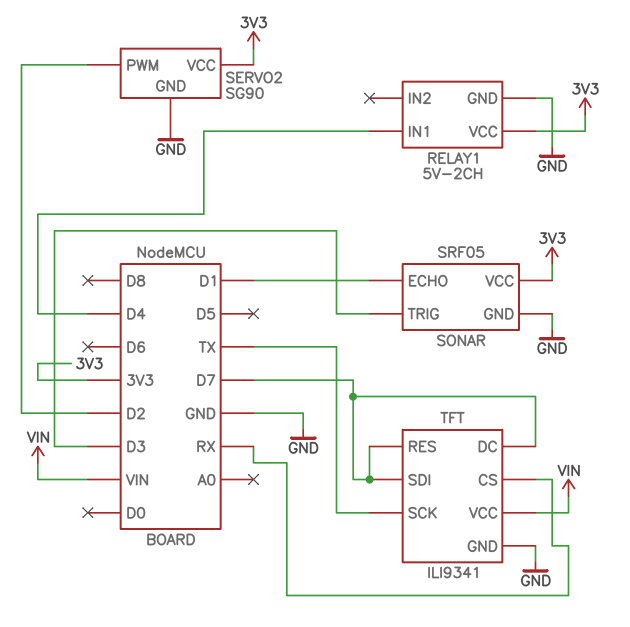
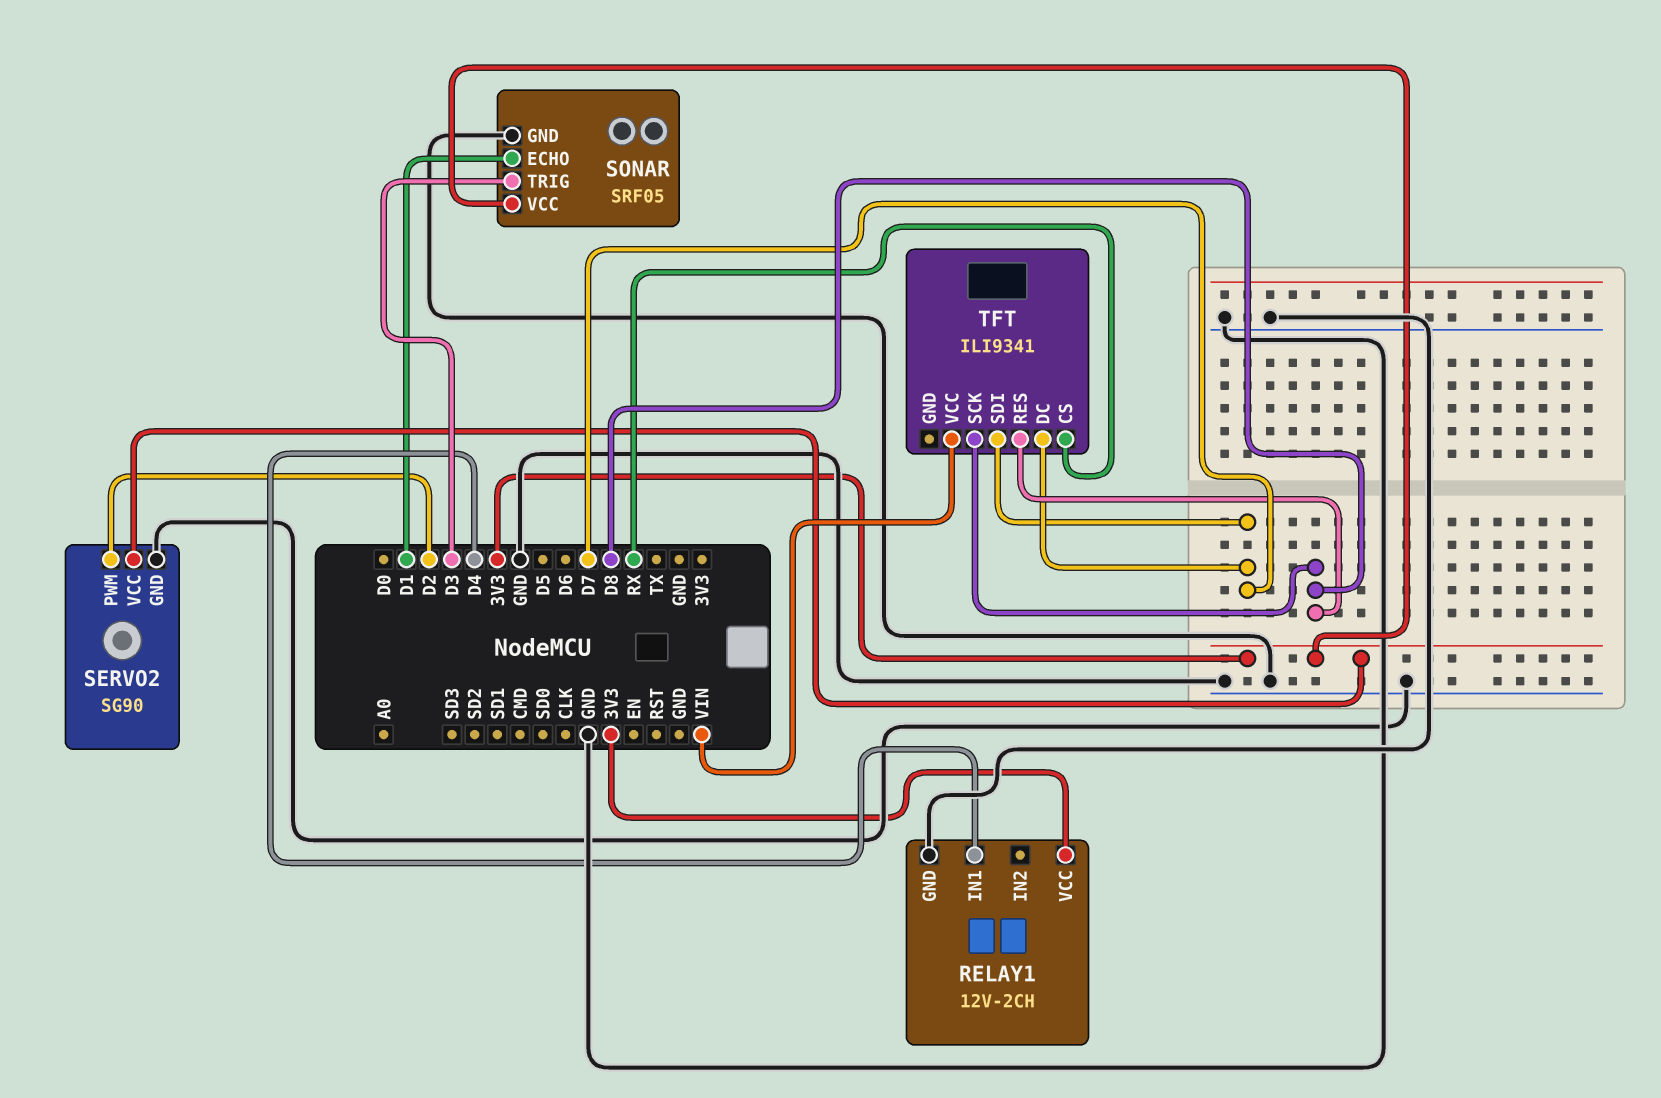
RELAY1: 5V-2CH -> 12V-2CH
TFT pin GND: GND -> none
TFT pin RES: D7 -> D8
TFT pin SCK: TX -> D8

